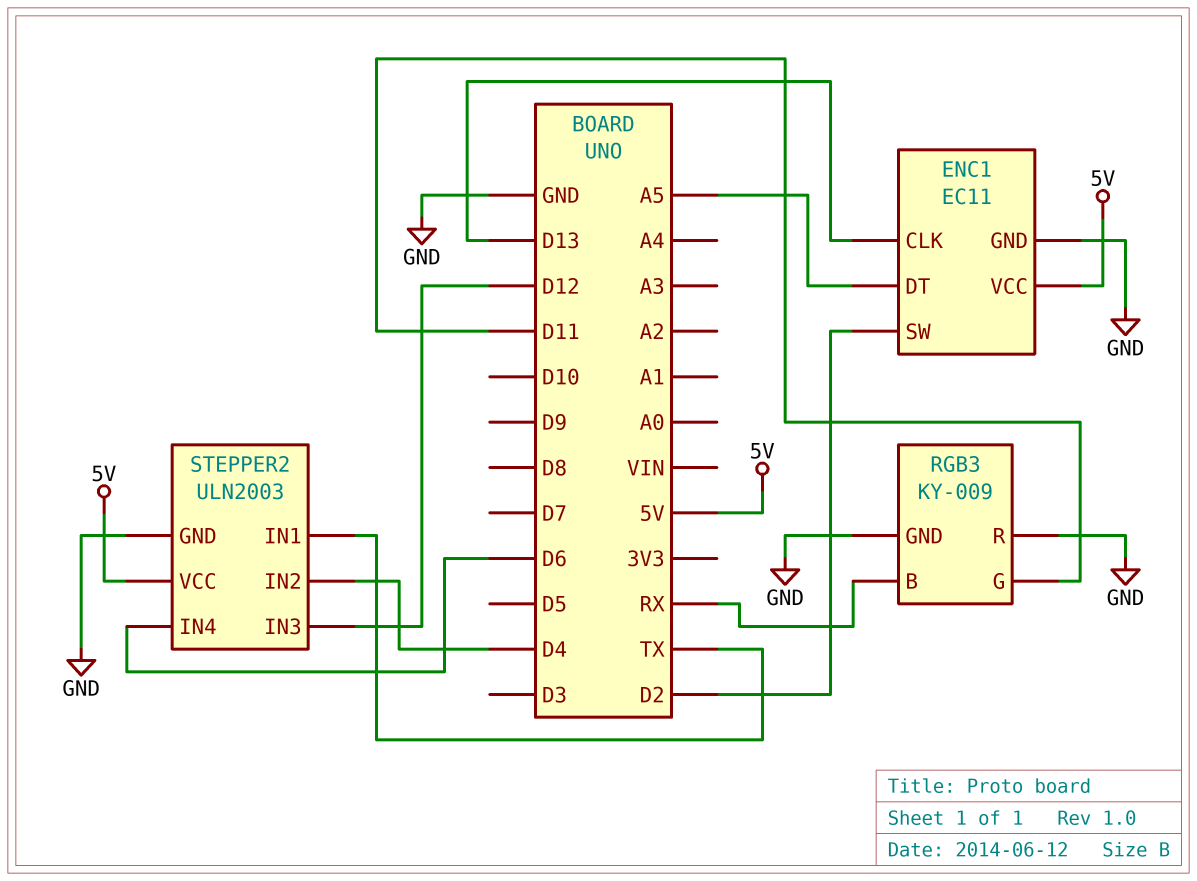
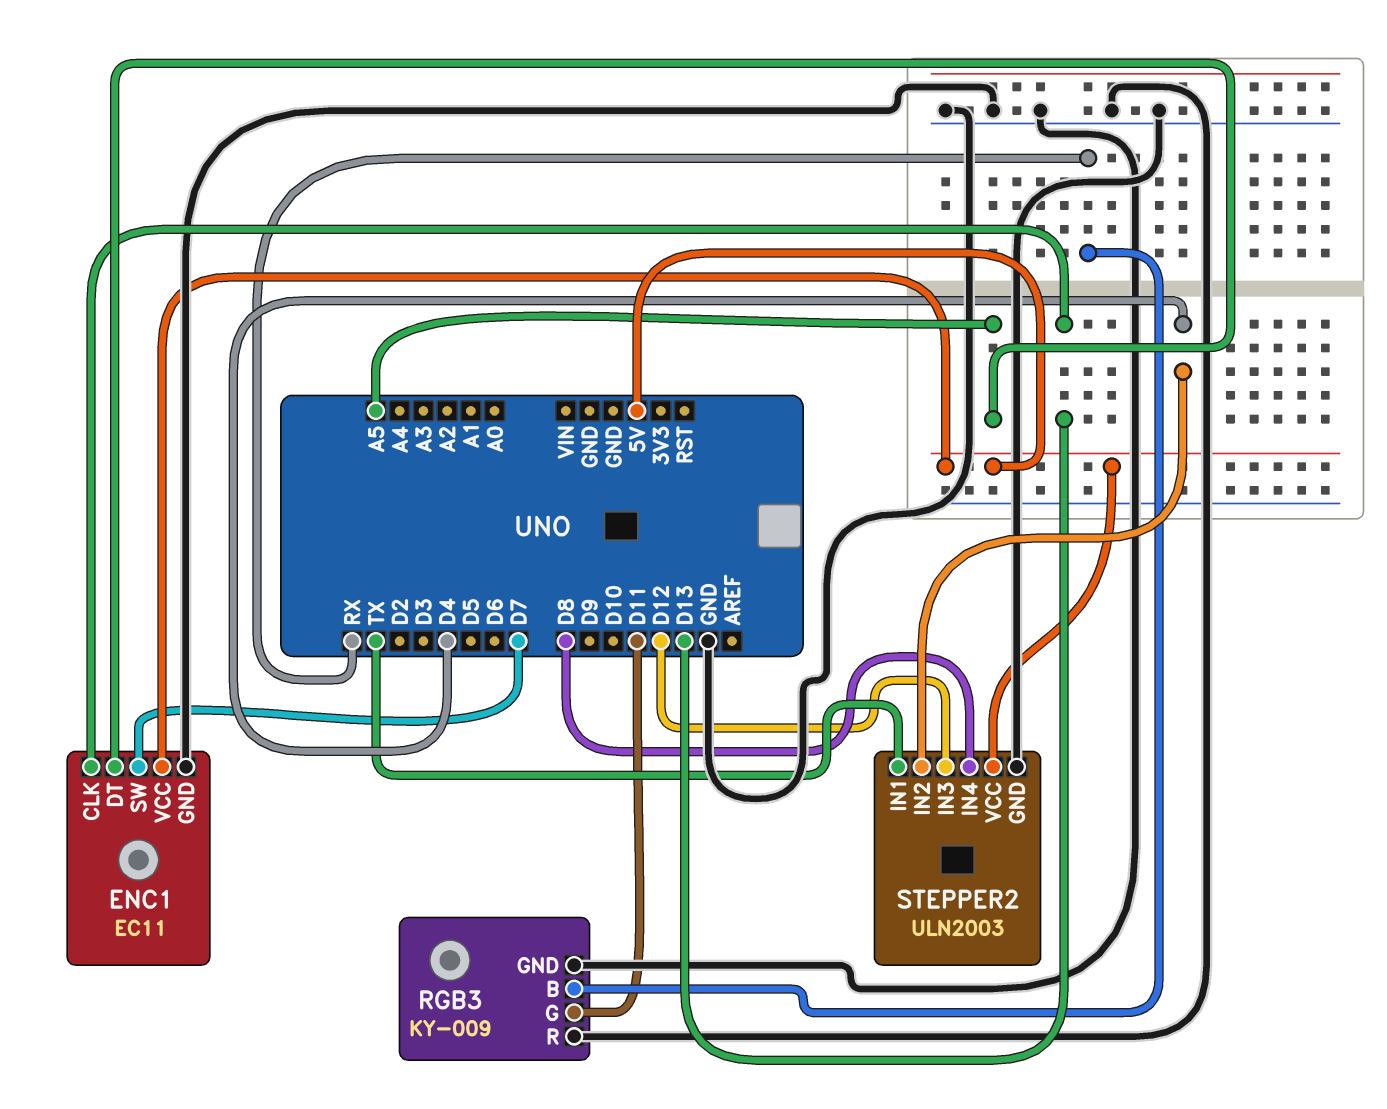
ENC1 pin SW: D2 -> D7
STEPPER2 pin IN4: D6 -> D8

